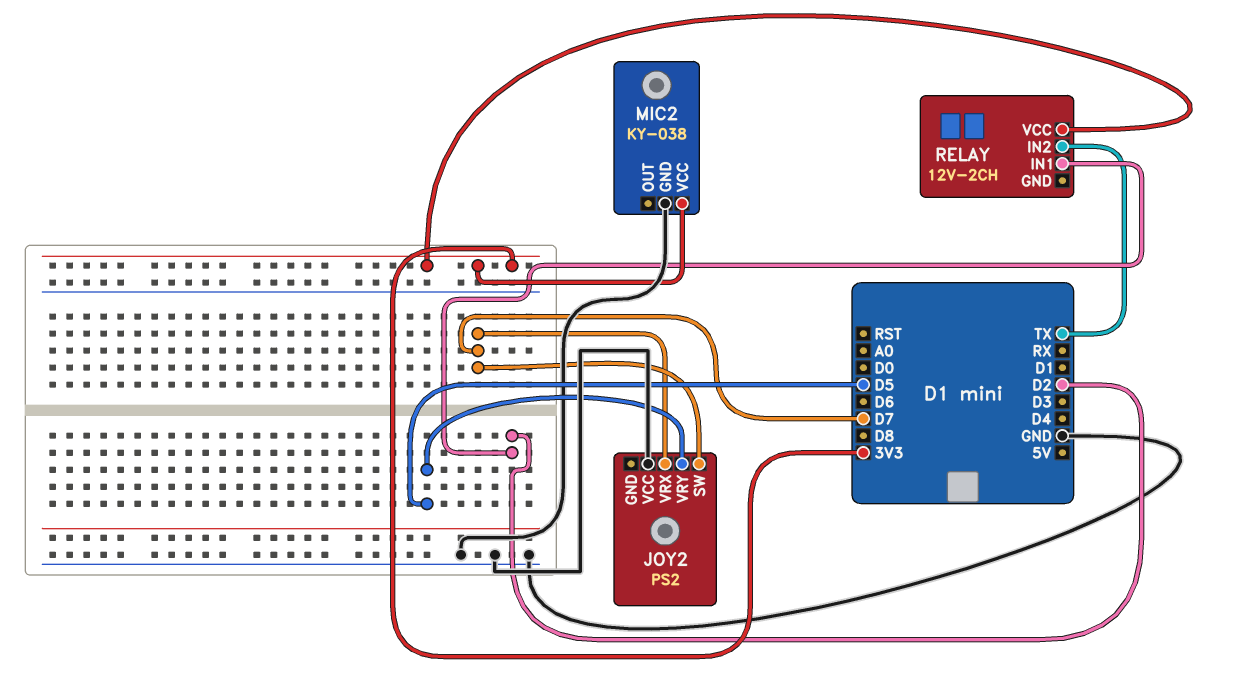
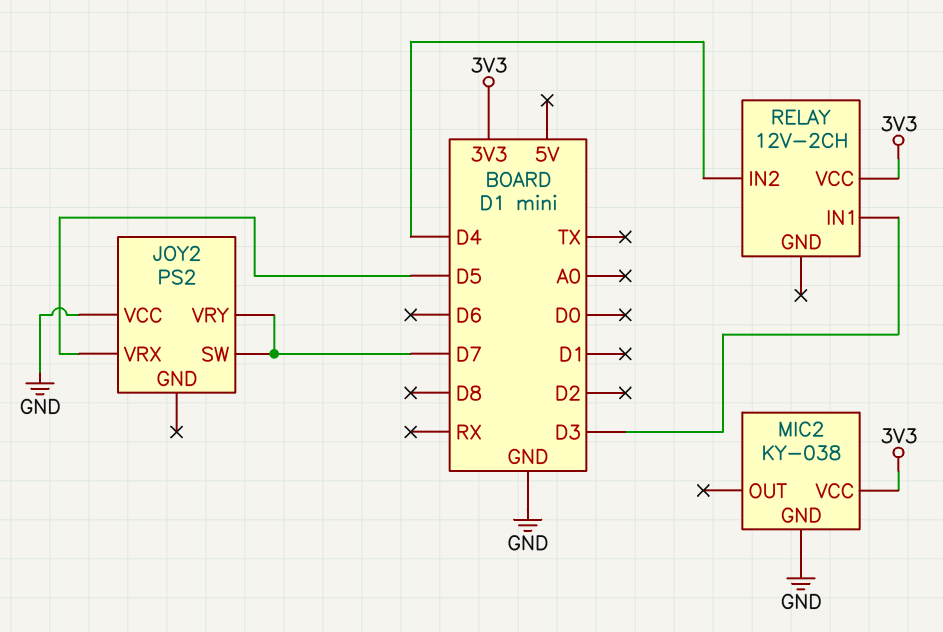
JOY2 pin VRX: D7 -> D5
JOY2 pin VRY: D5 -> D7
RELAY pin IN1: D2 -> D3
RELAY pin IN2: TX -> D4

